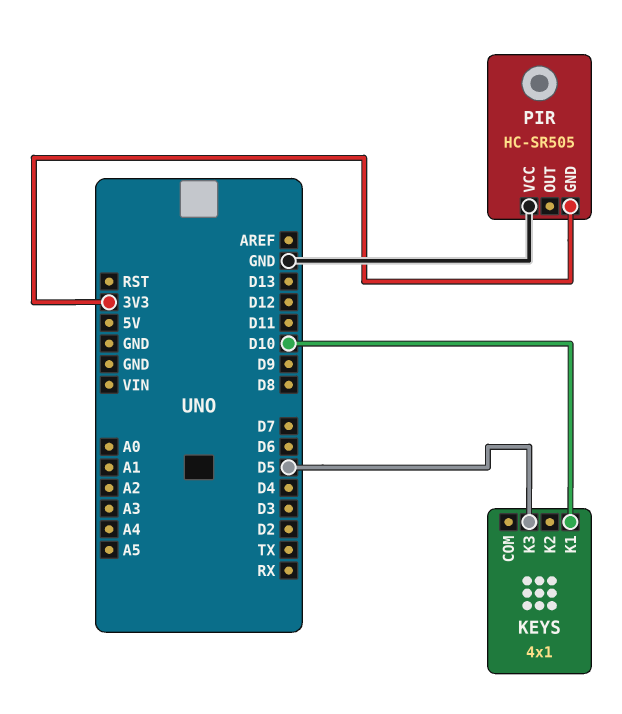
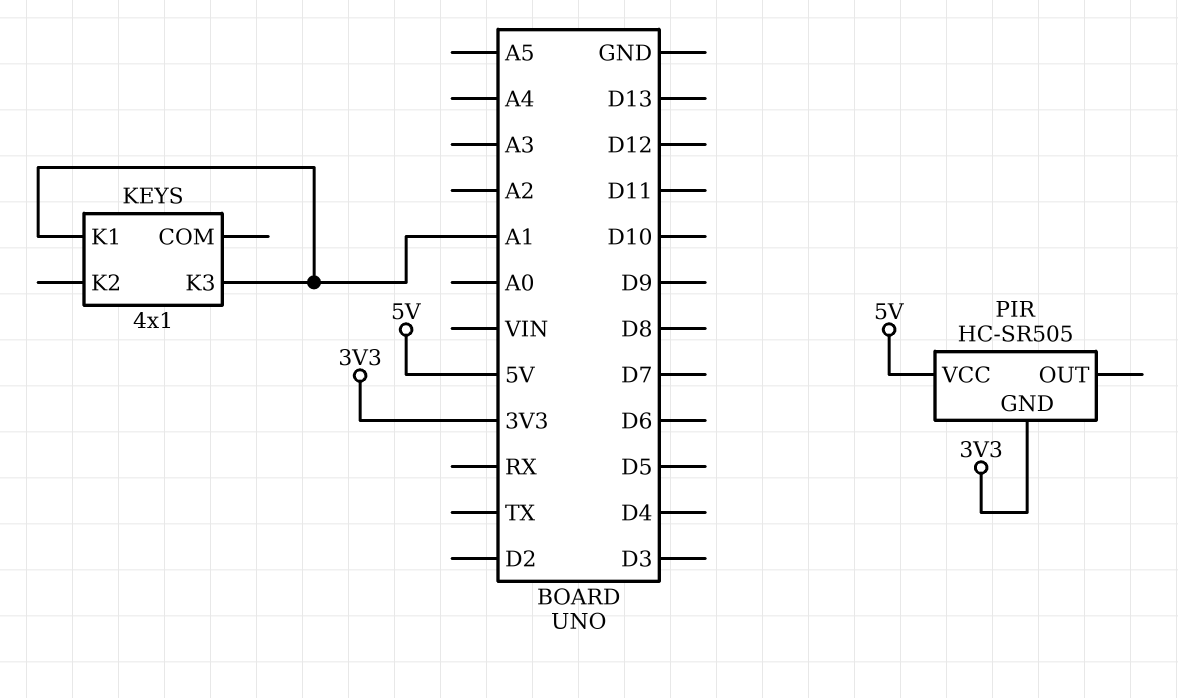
KEYS pin K1: D10 -> A1
KEYS pin K3: D5 -> A1
PIR pin VCC: GND -> 5V

